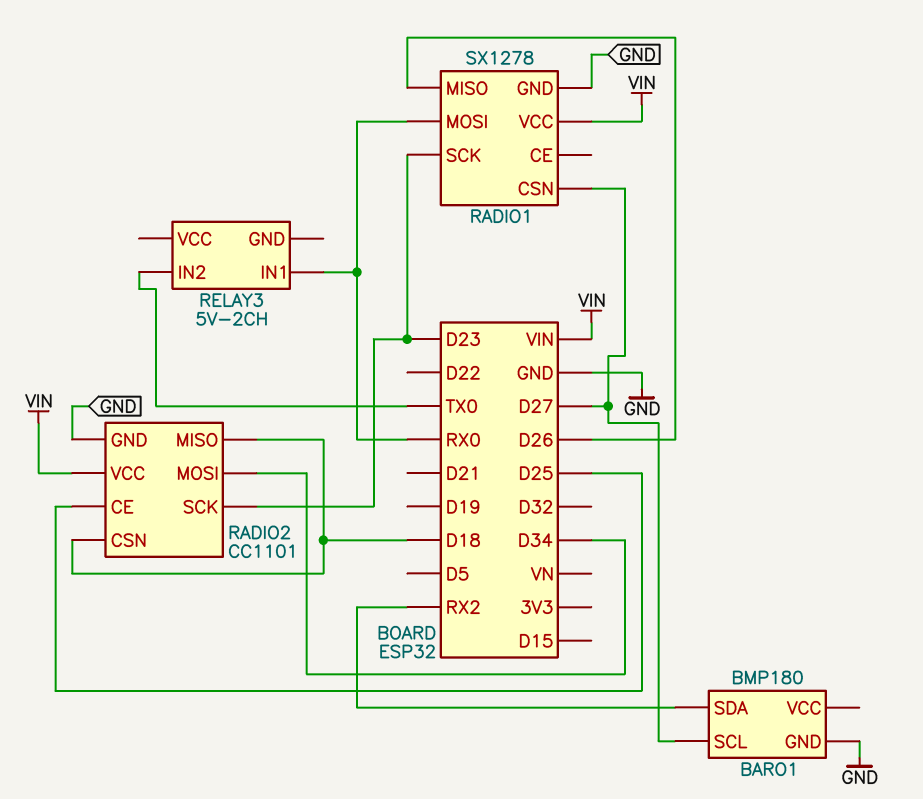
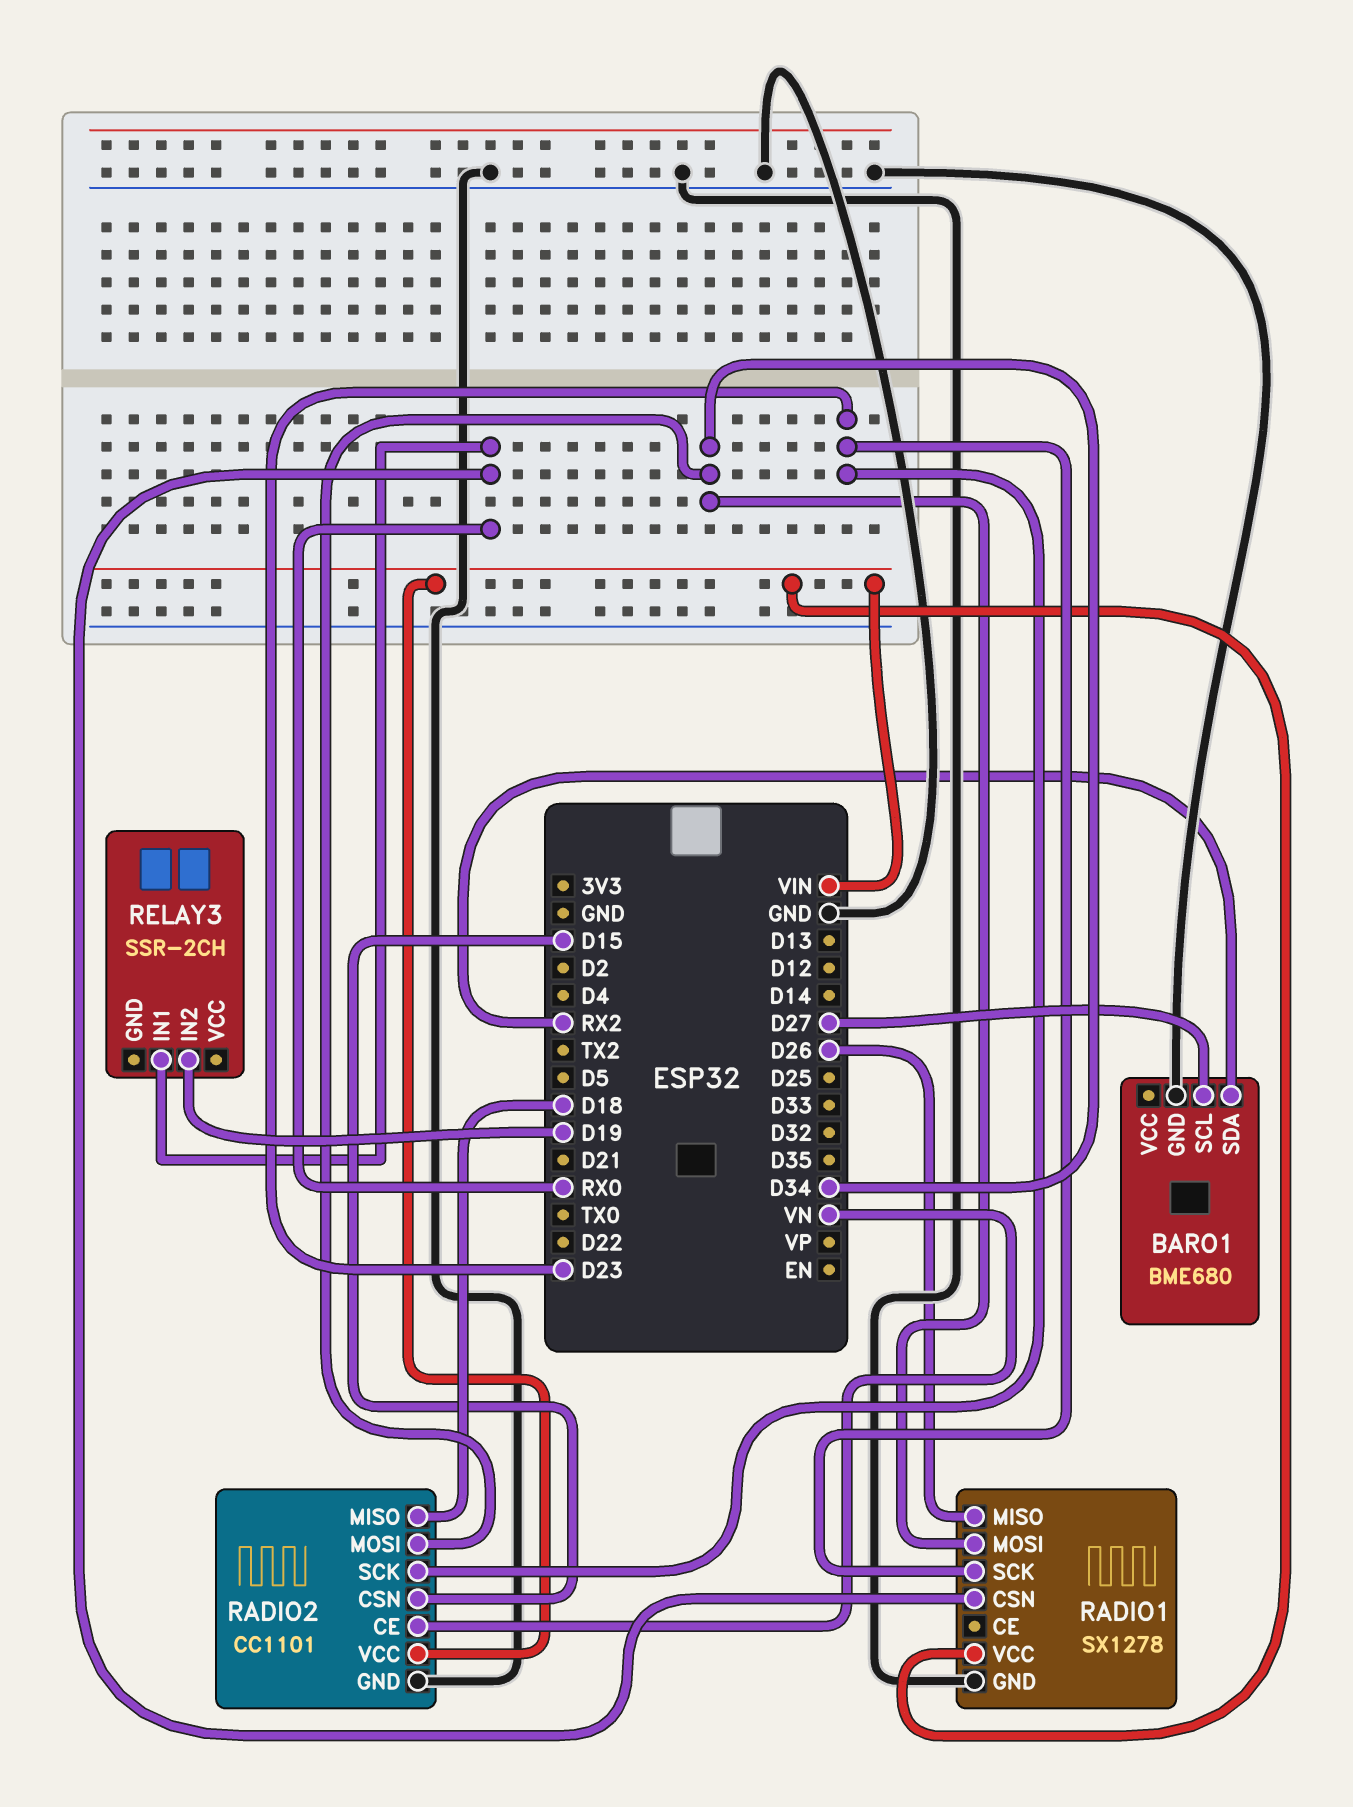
BARO1: BMP180 -> BME680
RADIO1 pin CSN: D27 -> RX0
RADIO1 pin MOSI: RX0 -> D34
RADIO2 pin CE: D25 -> VN
RADIO2 pin CSN: D18 -> D15
RELAY3: 5V-2CH -> SSR-2CH
RELAY3 pin IN2: TX0 -> D19

